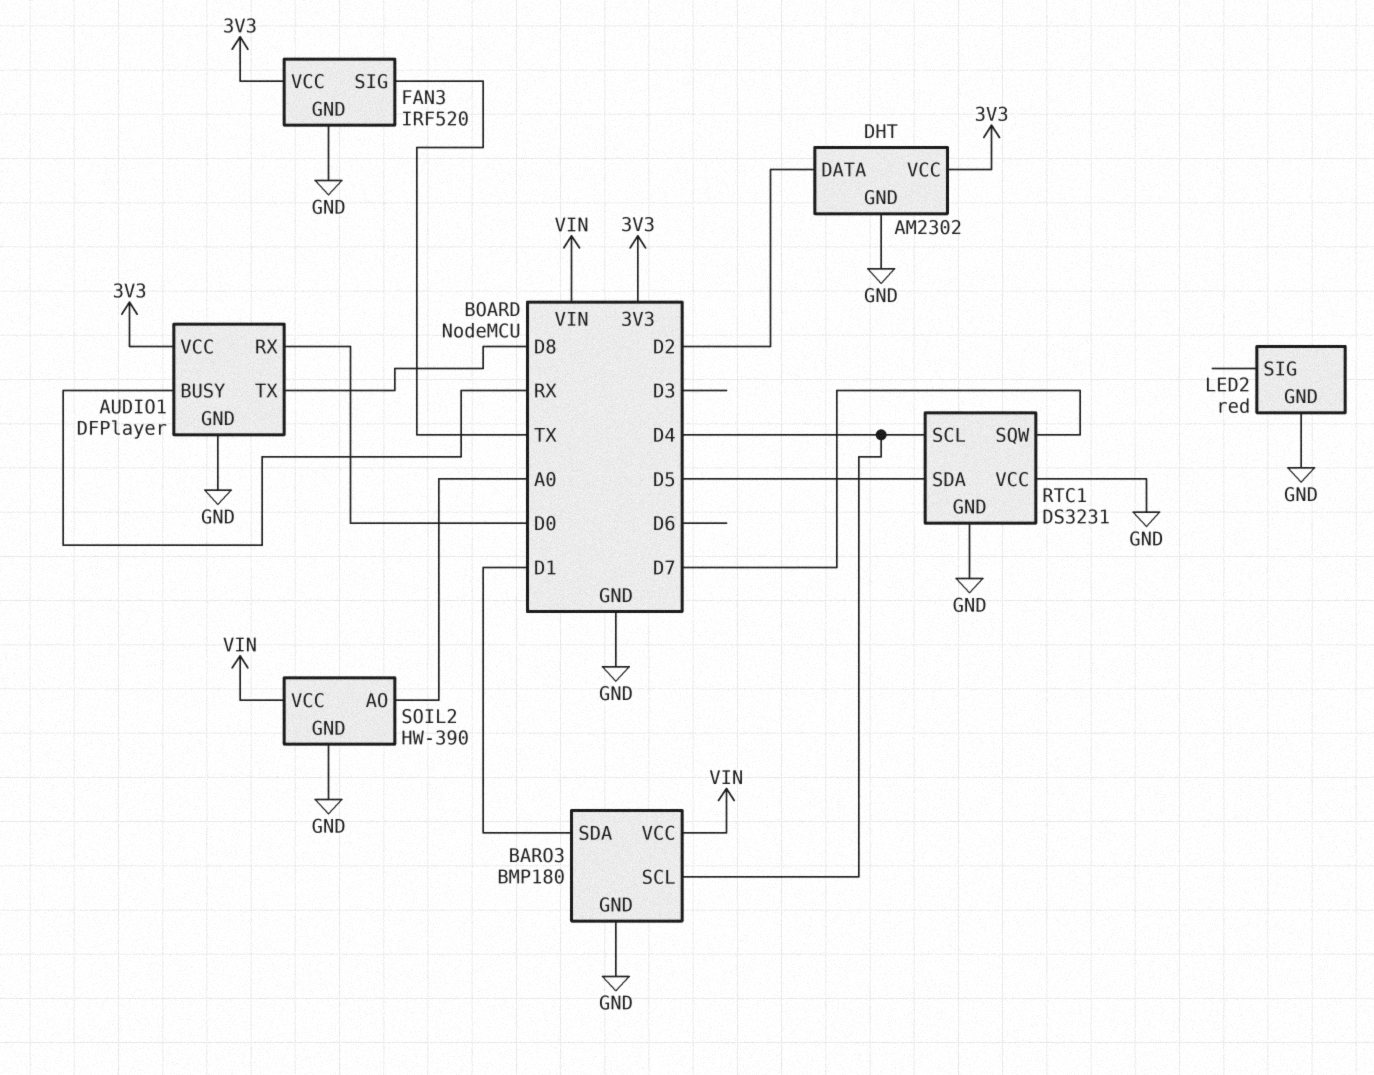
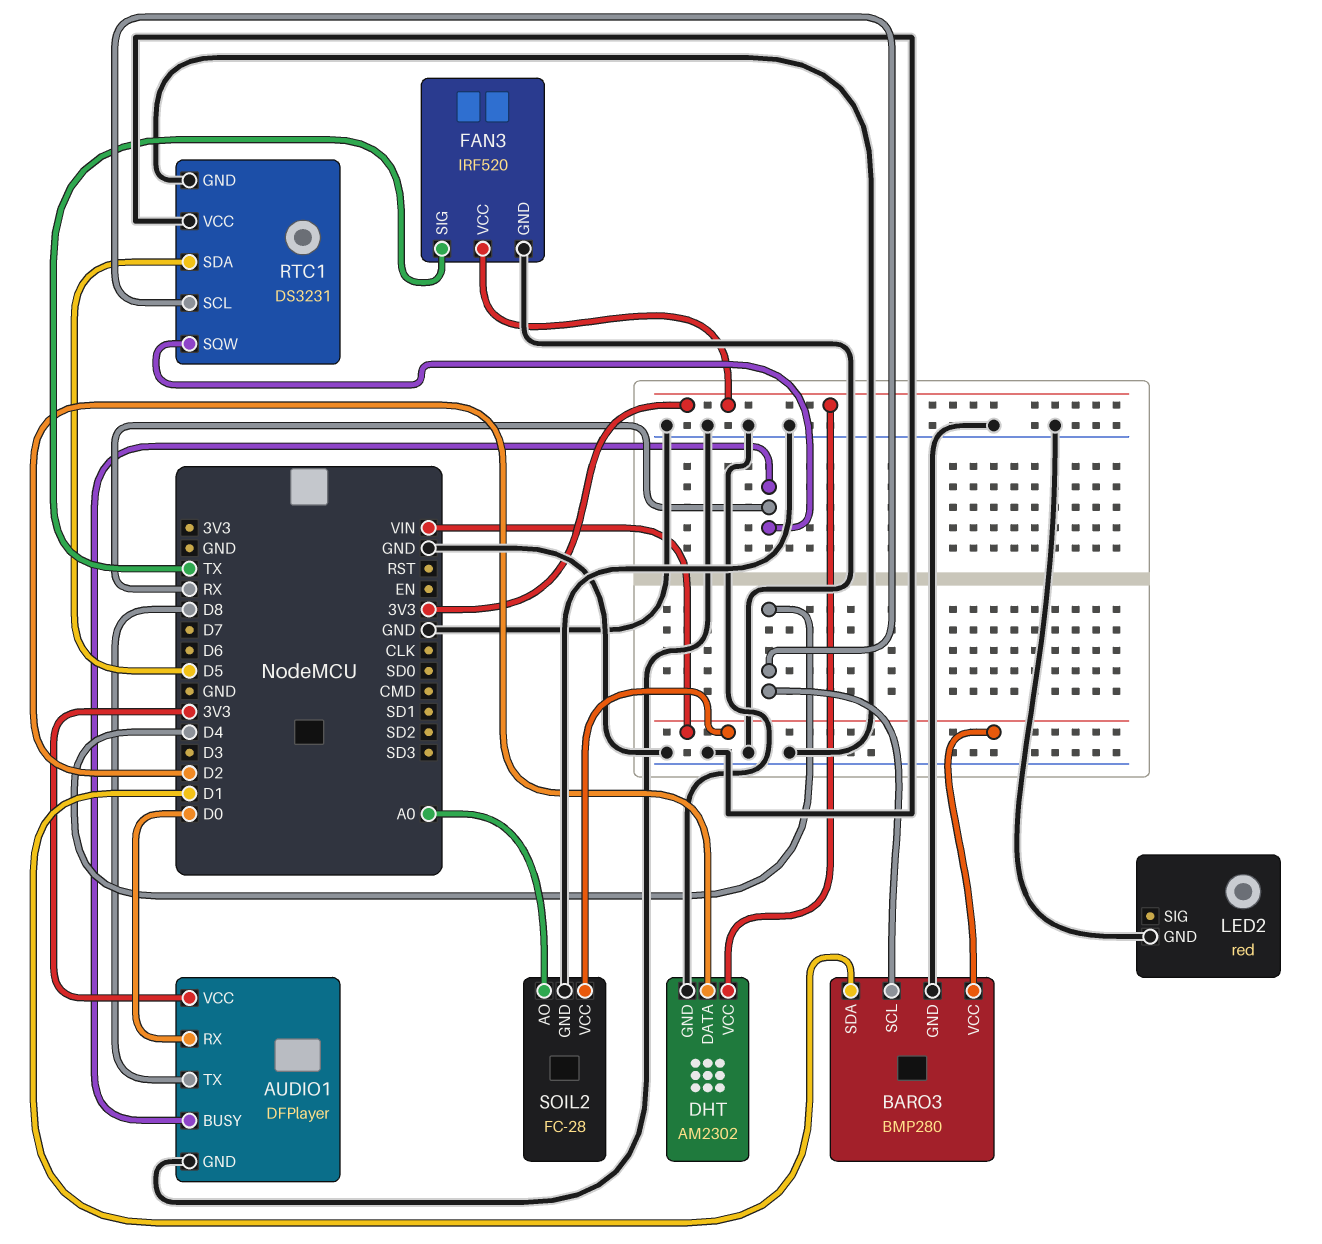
BARO3: BMP180 -> BMP280
RTC1 pin SQW: D7 -> RX
SOIL2: HW-390 -> FC-28

